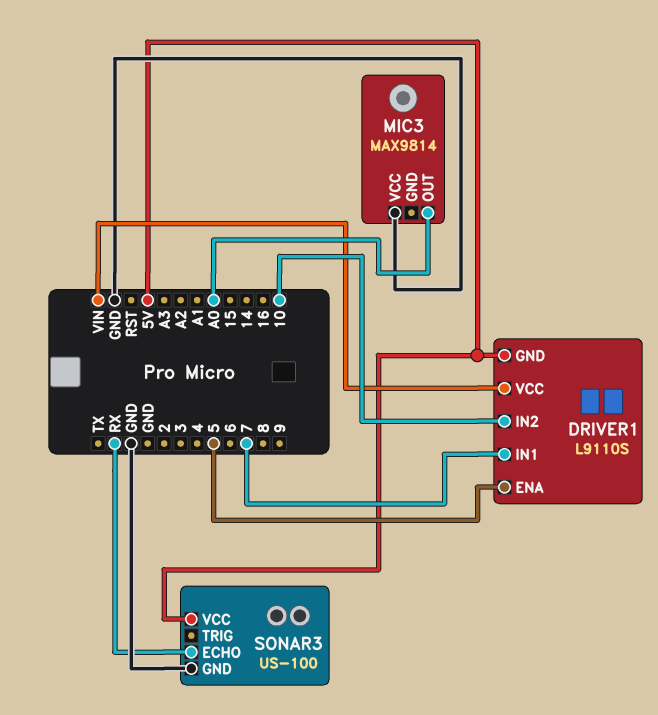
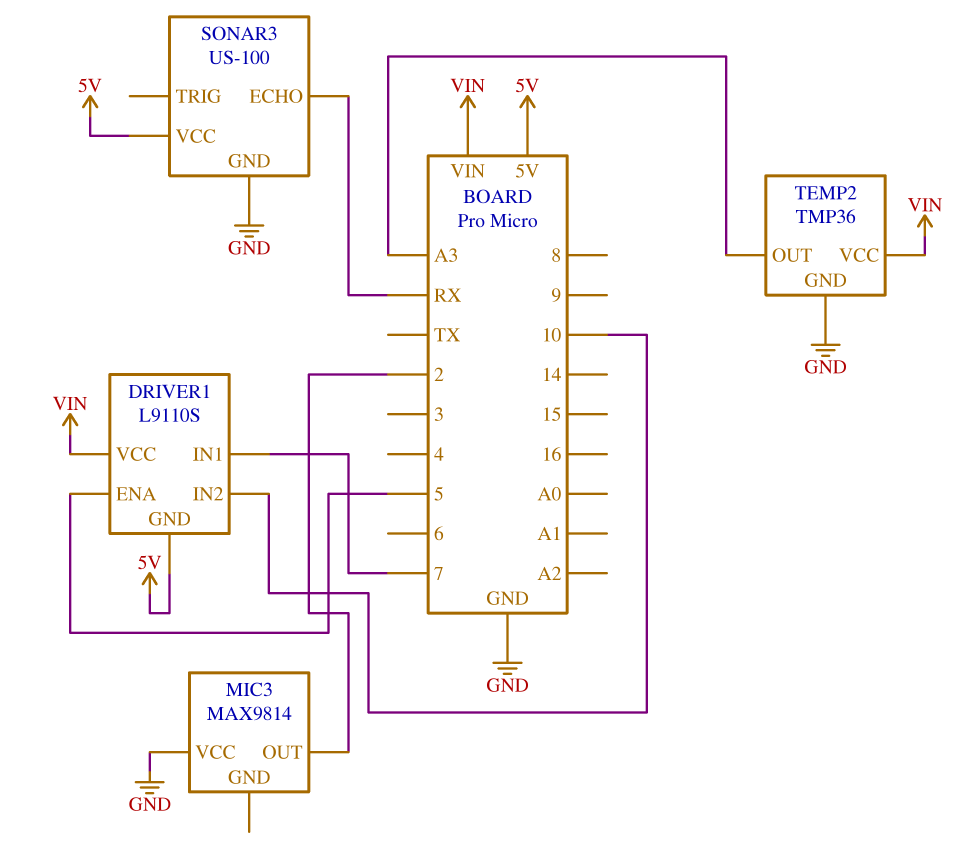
MIC3 pin OUT: A0 -> 2
TEMP2: none -> TMP36
TEMP2 pin GND: none -> GND
TEMP2 pin OUT: none -> A3
TEMP2 pin VCC: none -> VIN

